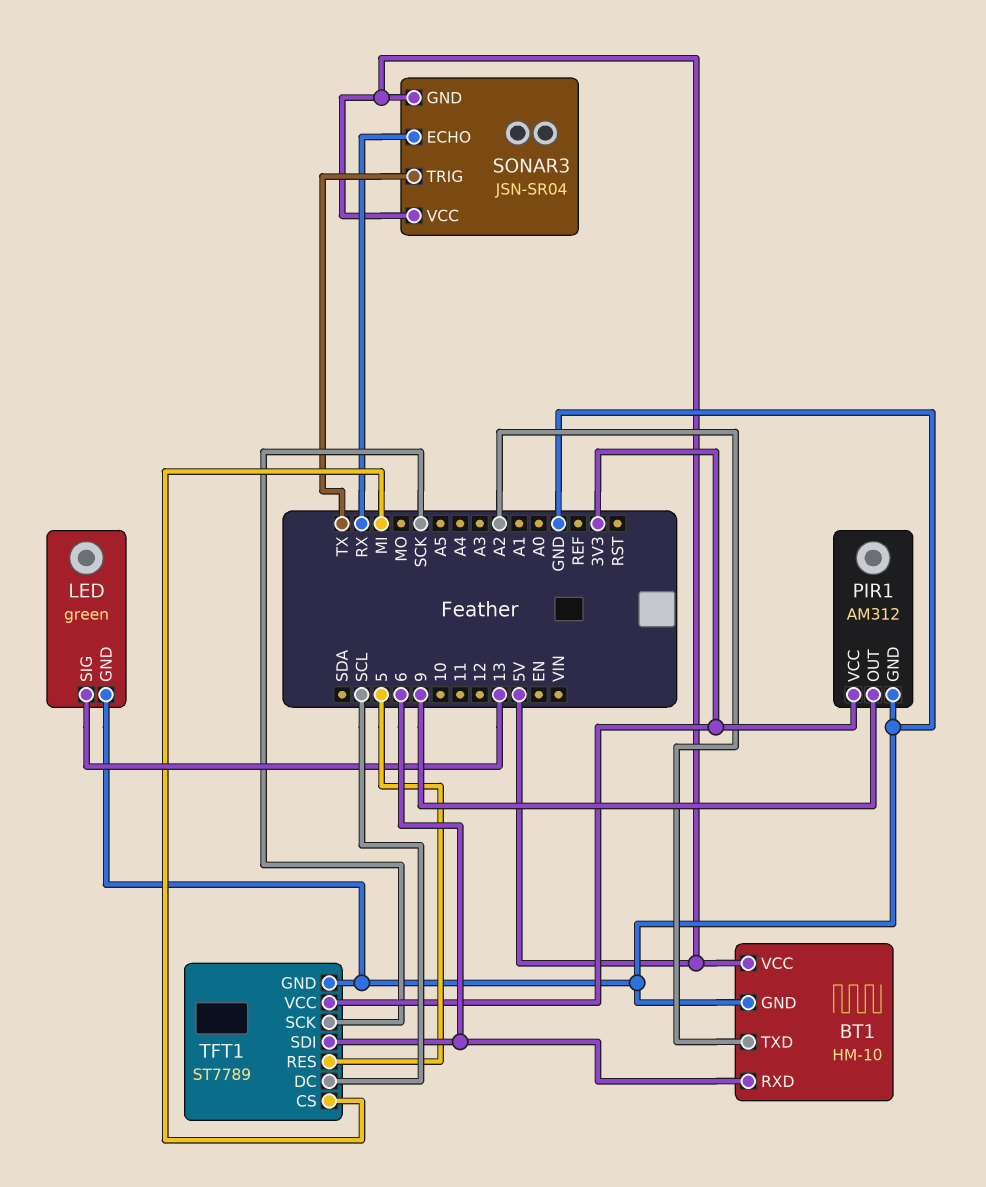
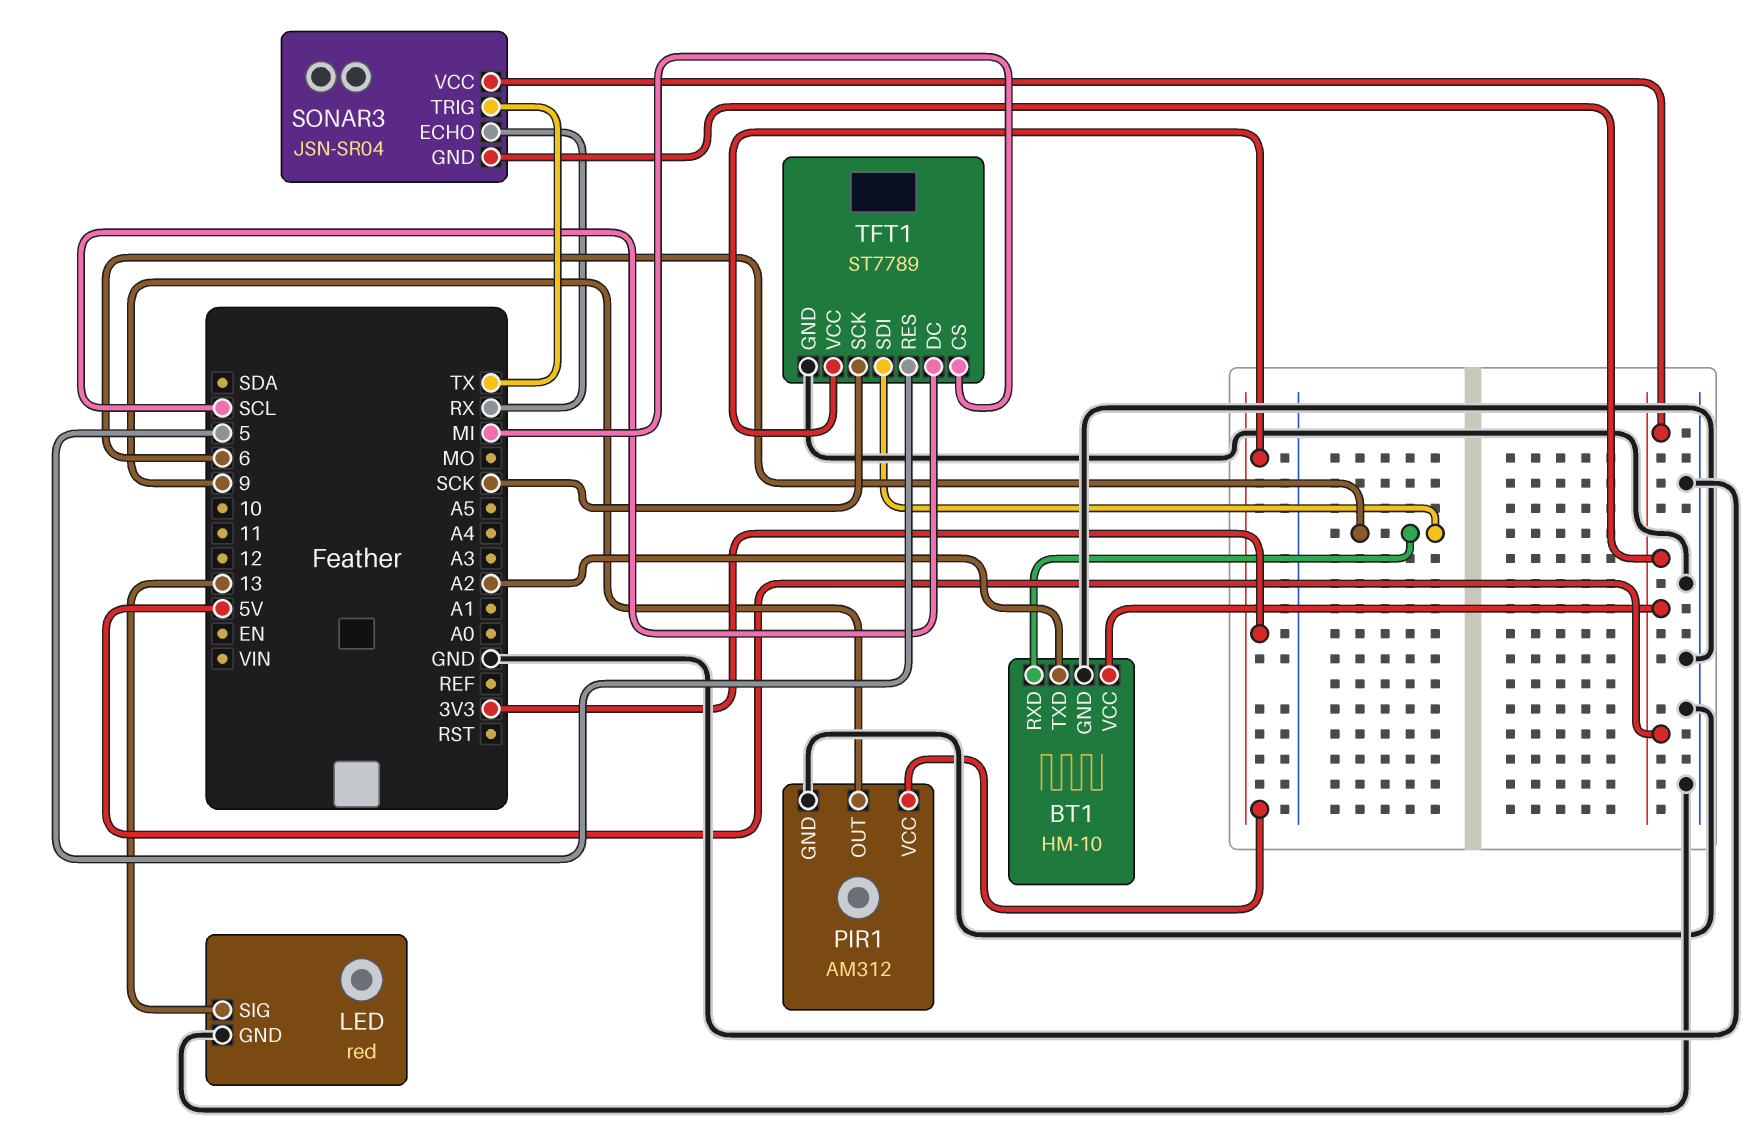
LED: green -> red

